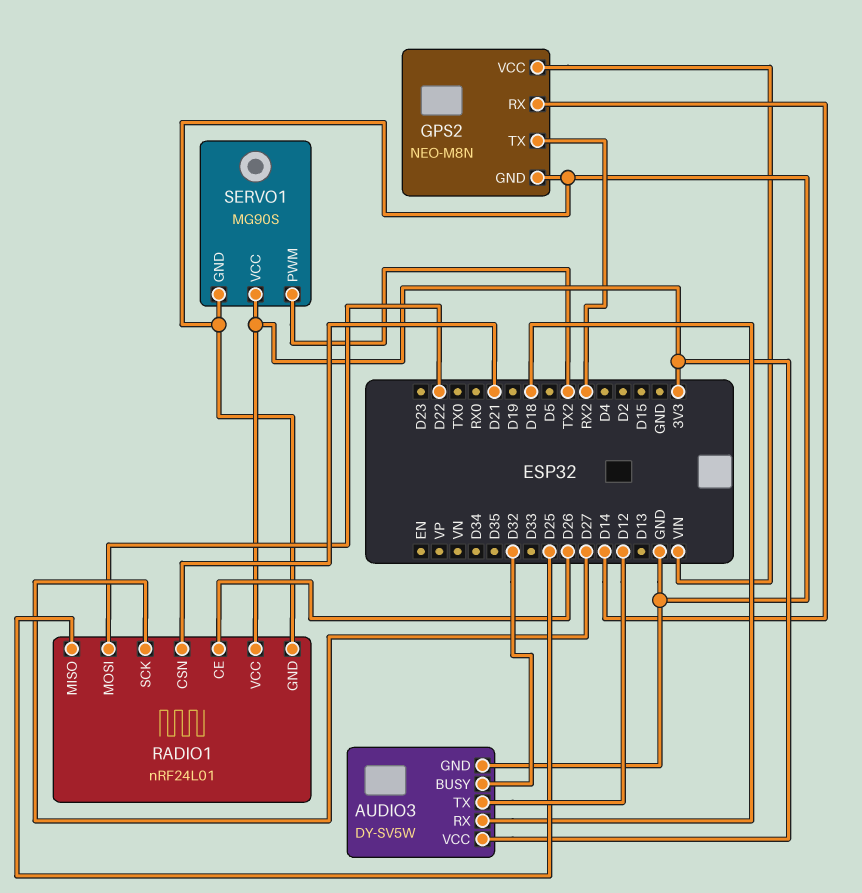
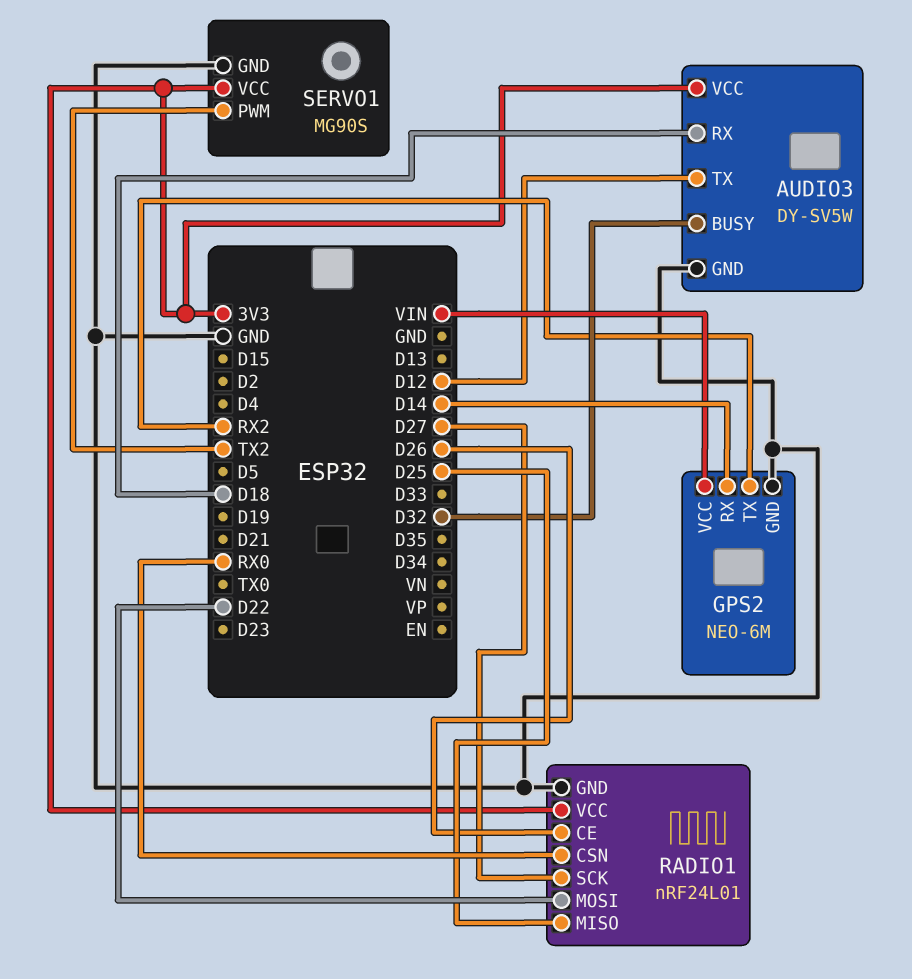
GPS2: NEO-M8N -> NEO-6M
RADIO1 pin CSN: D21 -> RX0

